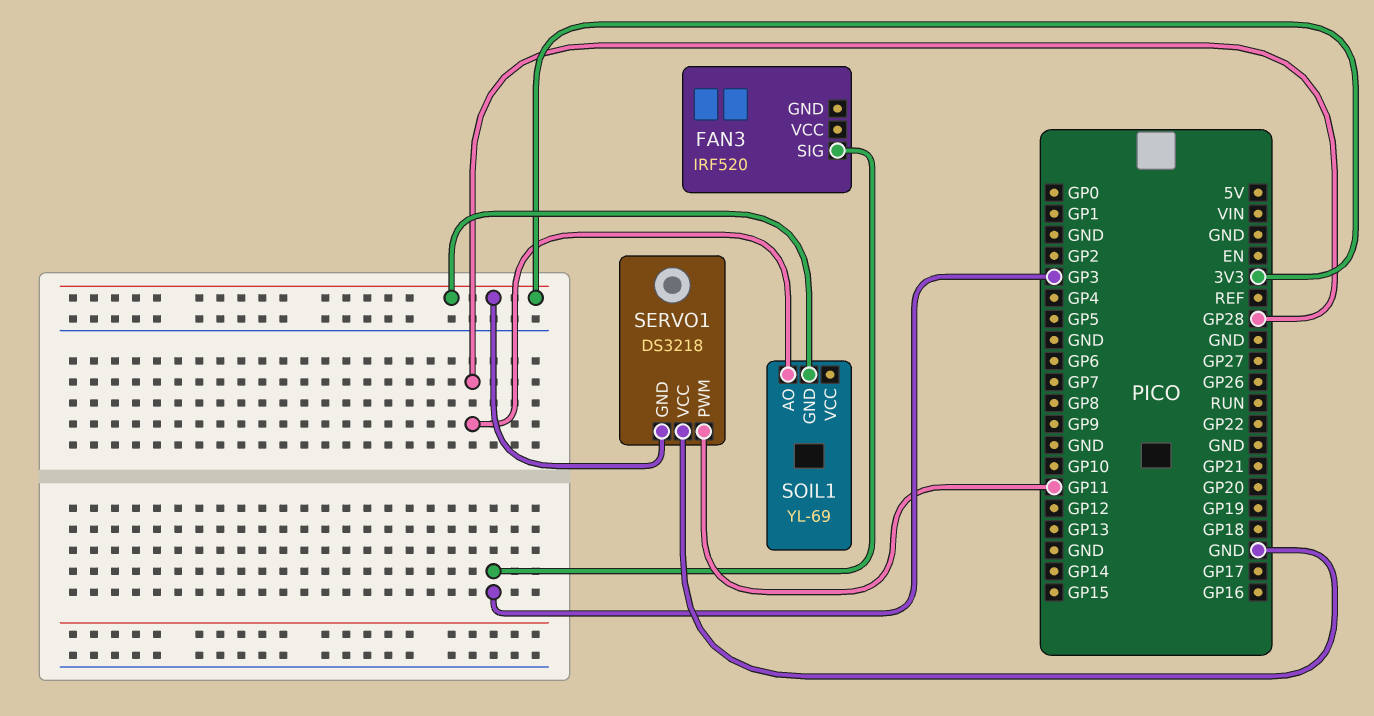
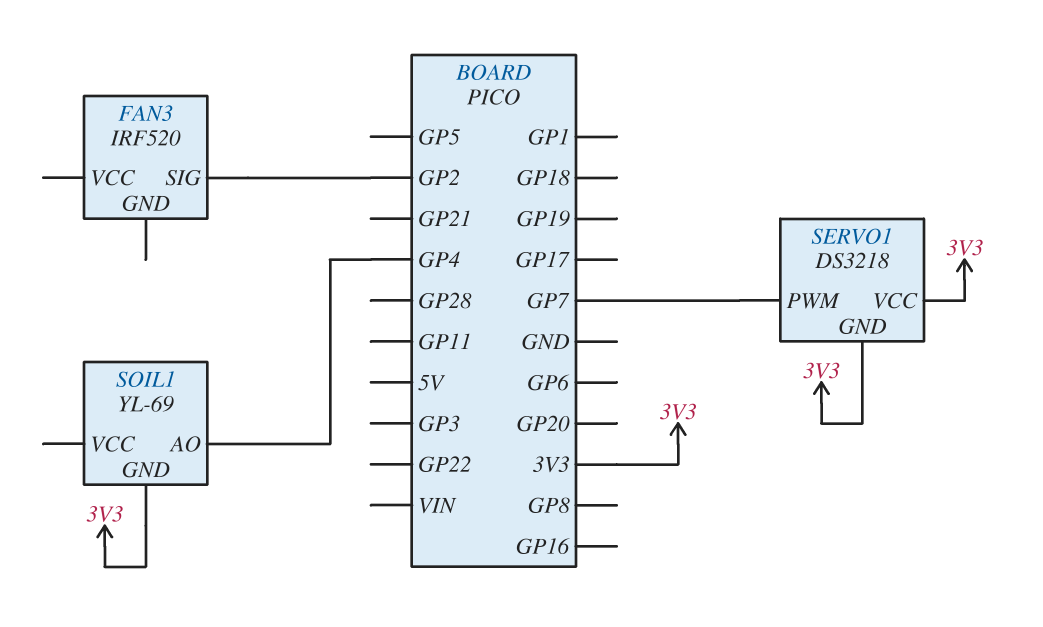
FAN3 pin SIG: GP3 -> GP2
SERVO1 pin PWM: GP11 -> GP7
SERVO1 pin VCC: GND -> 3V3
SOIL1 pin AO: GP28 -> GP4

